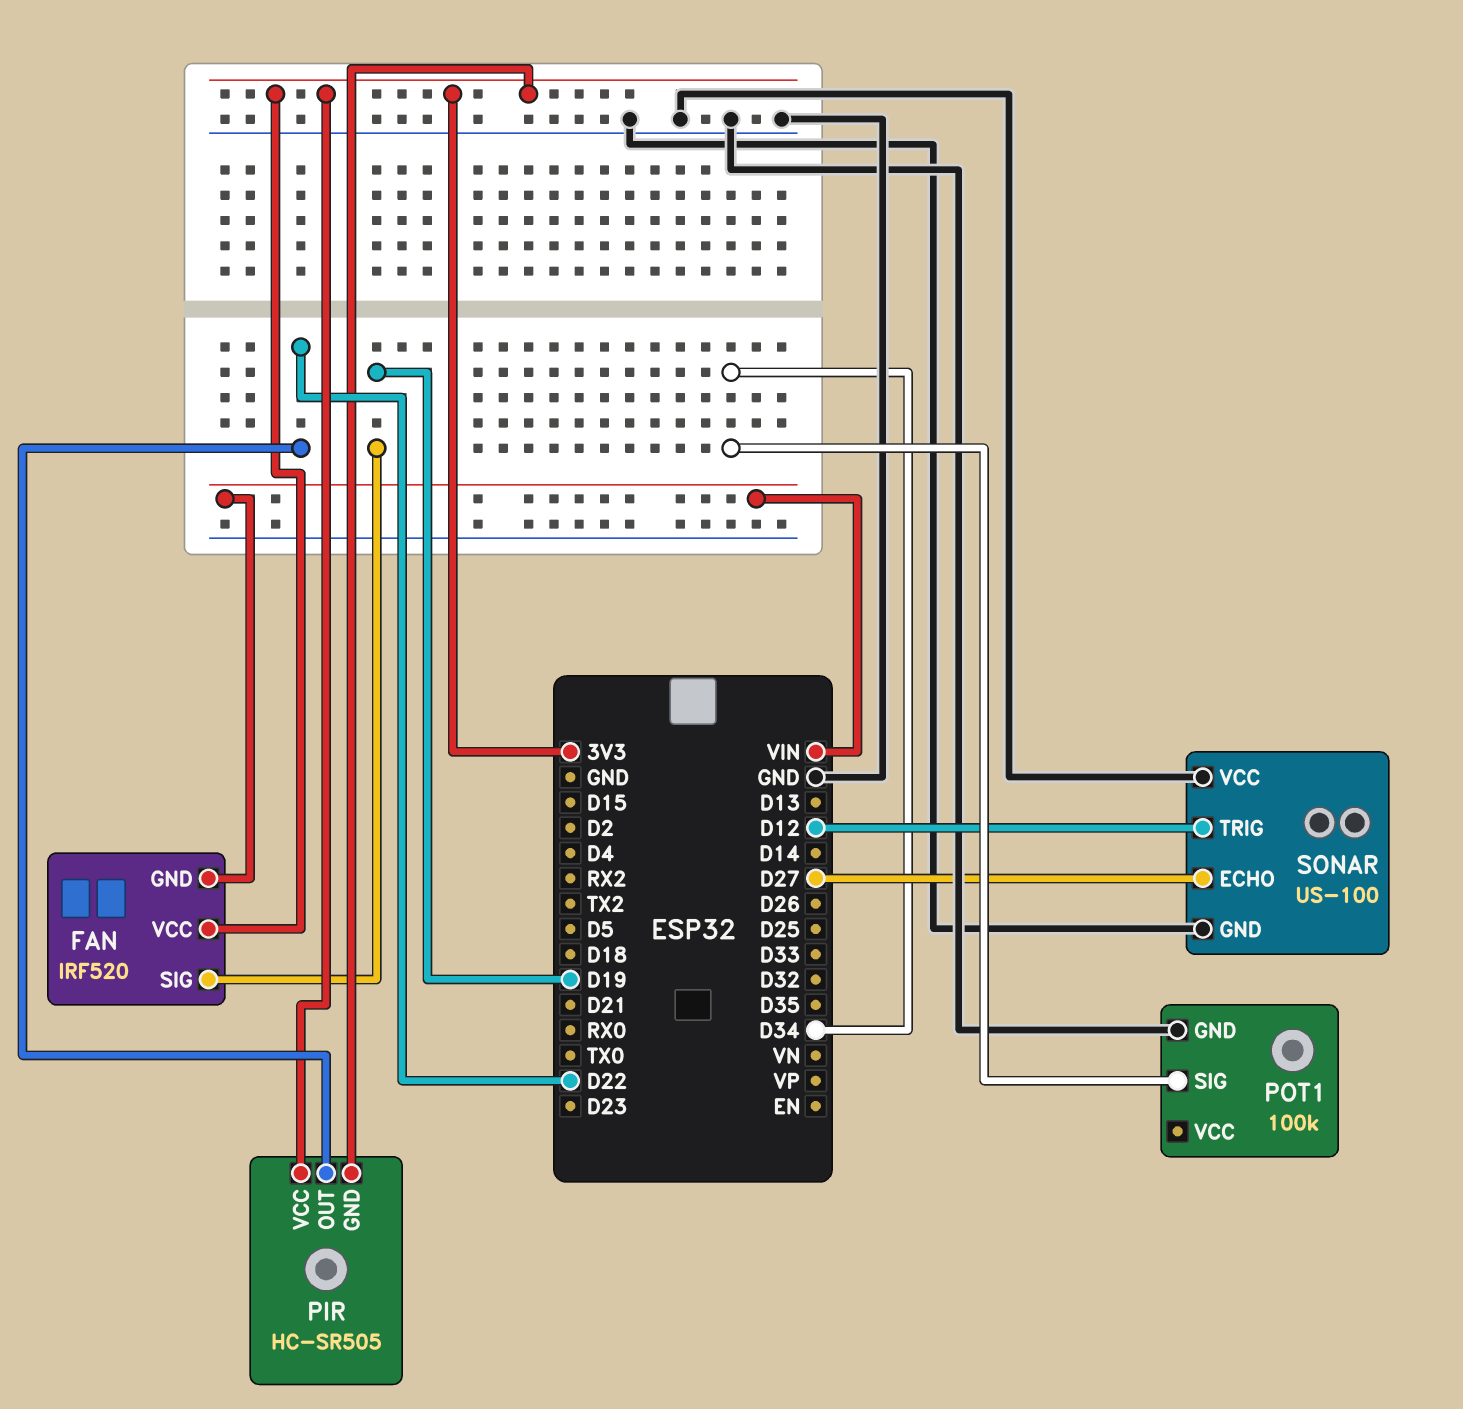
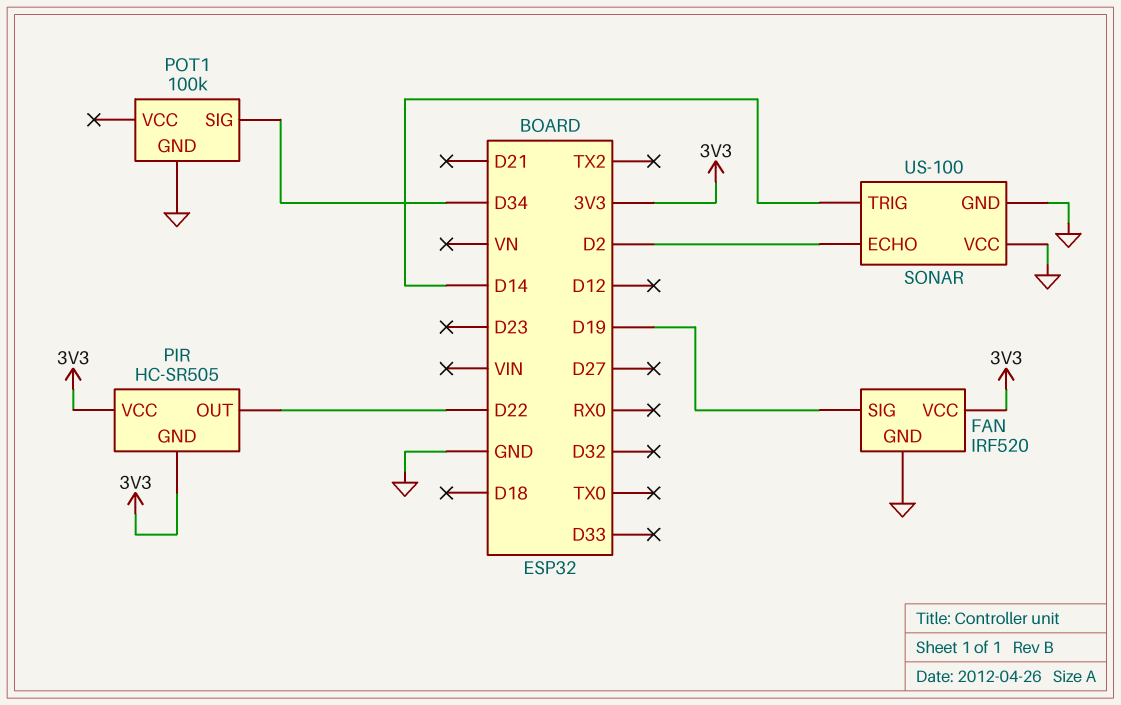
FAN pin GND: VIN -> GND
SONAR pin ECHO: D27 -> D2
SONAR pin TRIG: D12 -> D14

